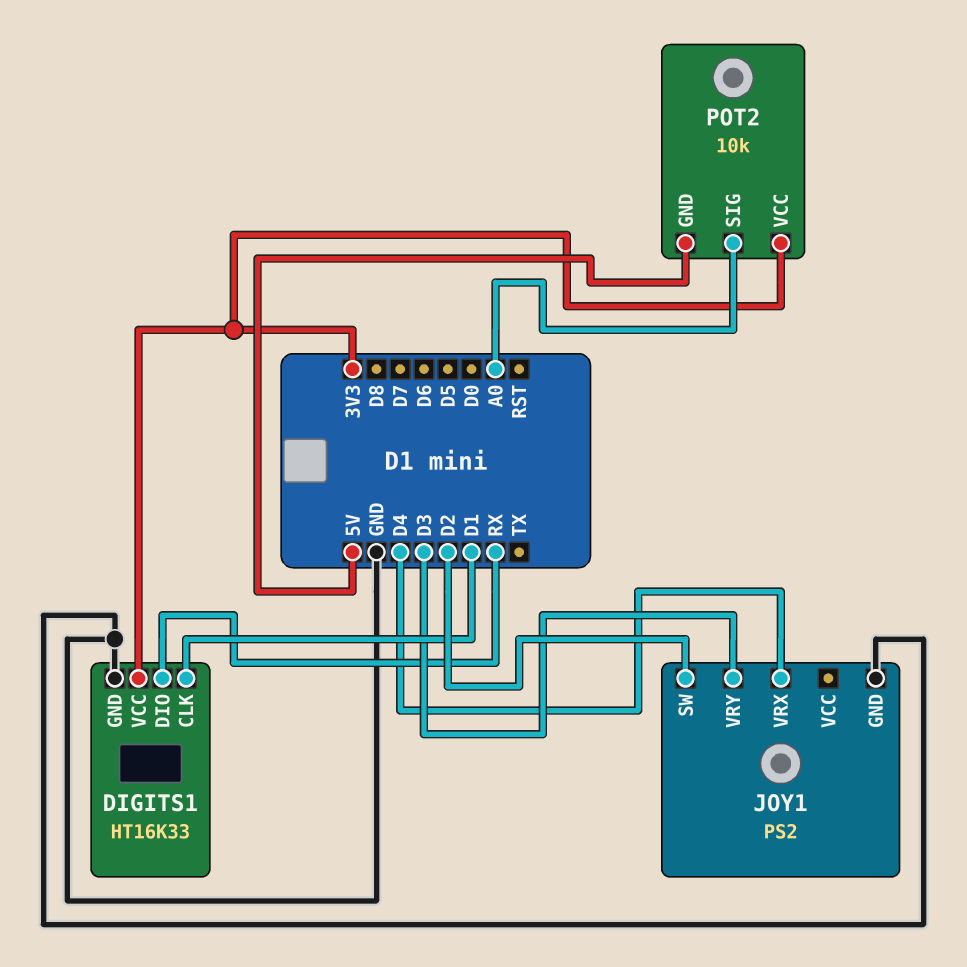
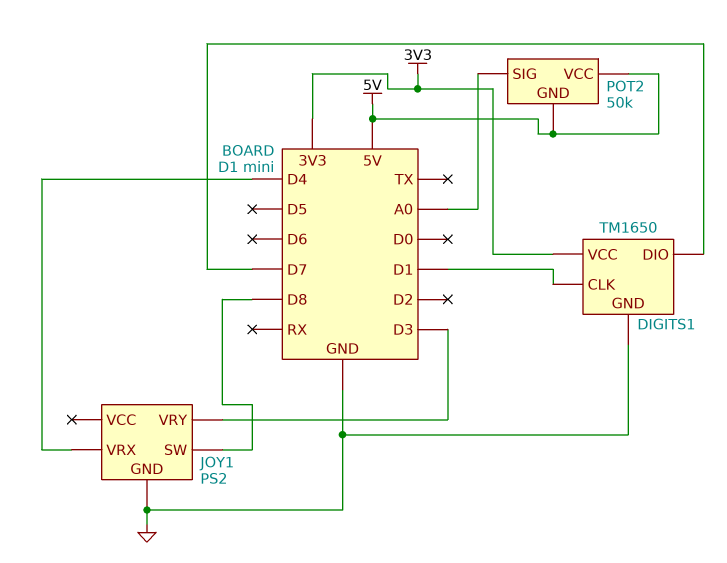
DIGITS1: HT16K33 -> TM1650
DIGITS1 pin DIO: RX -> D7
JOY1 pin SW: D2 -> D8
POT2: 10k -> 50k
POT2 pin VCC: 3V3 -> 5V

